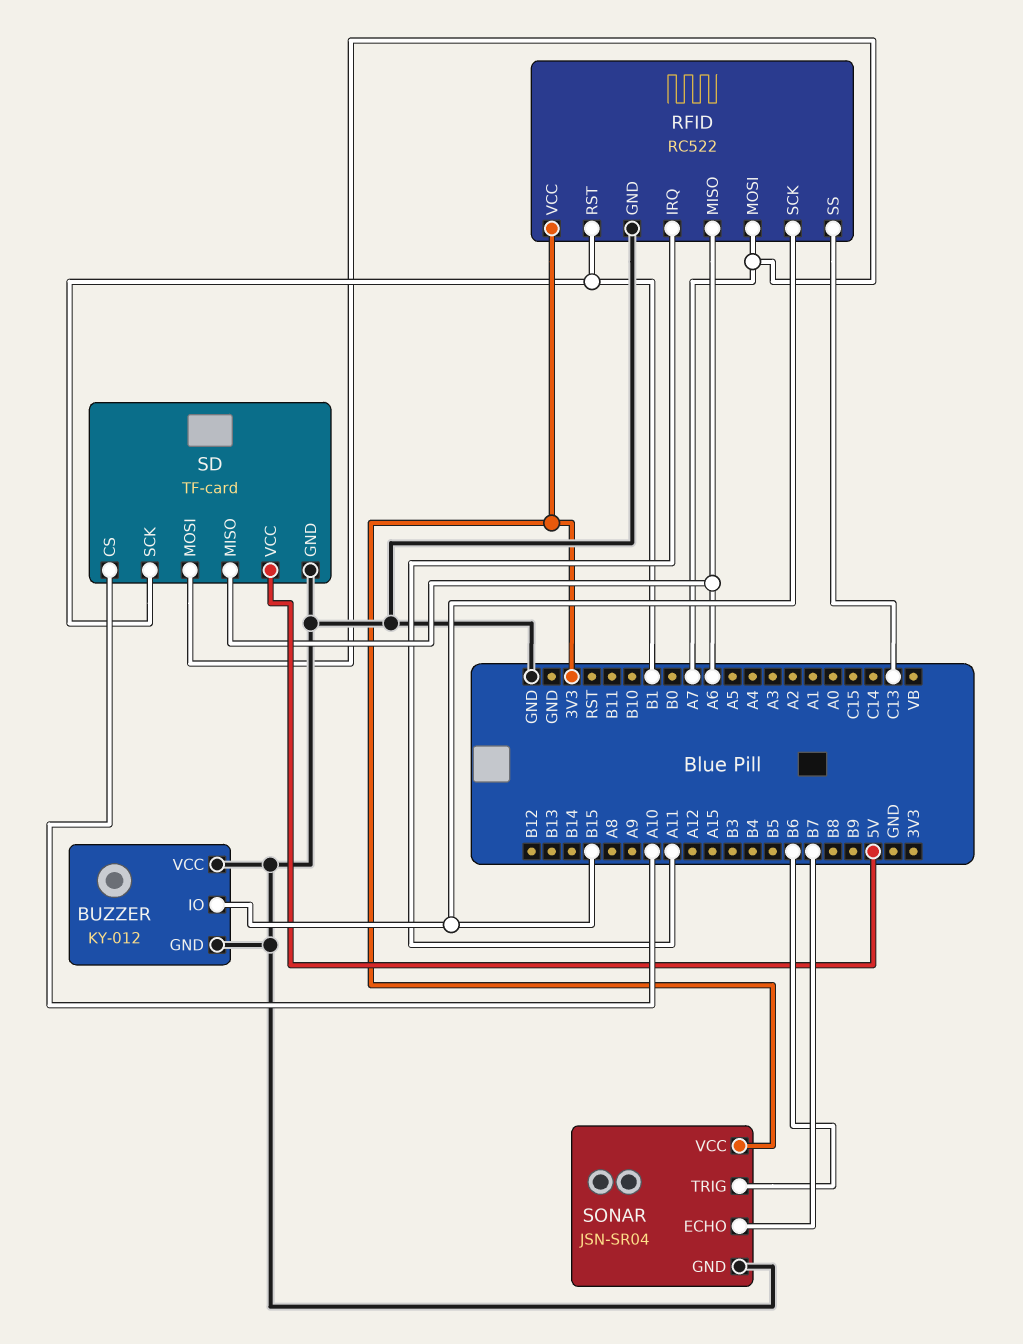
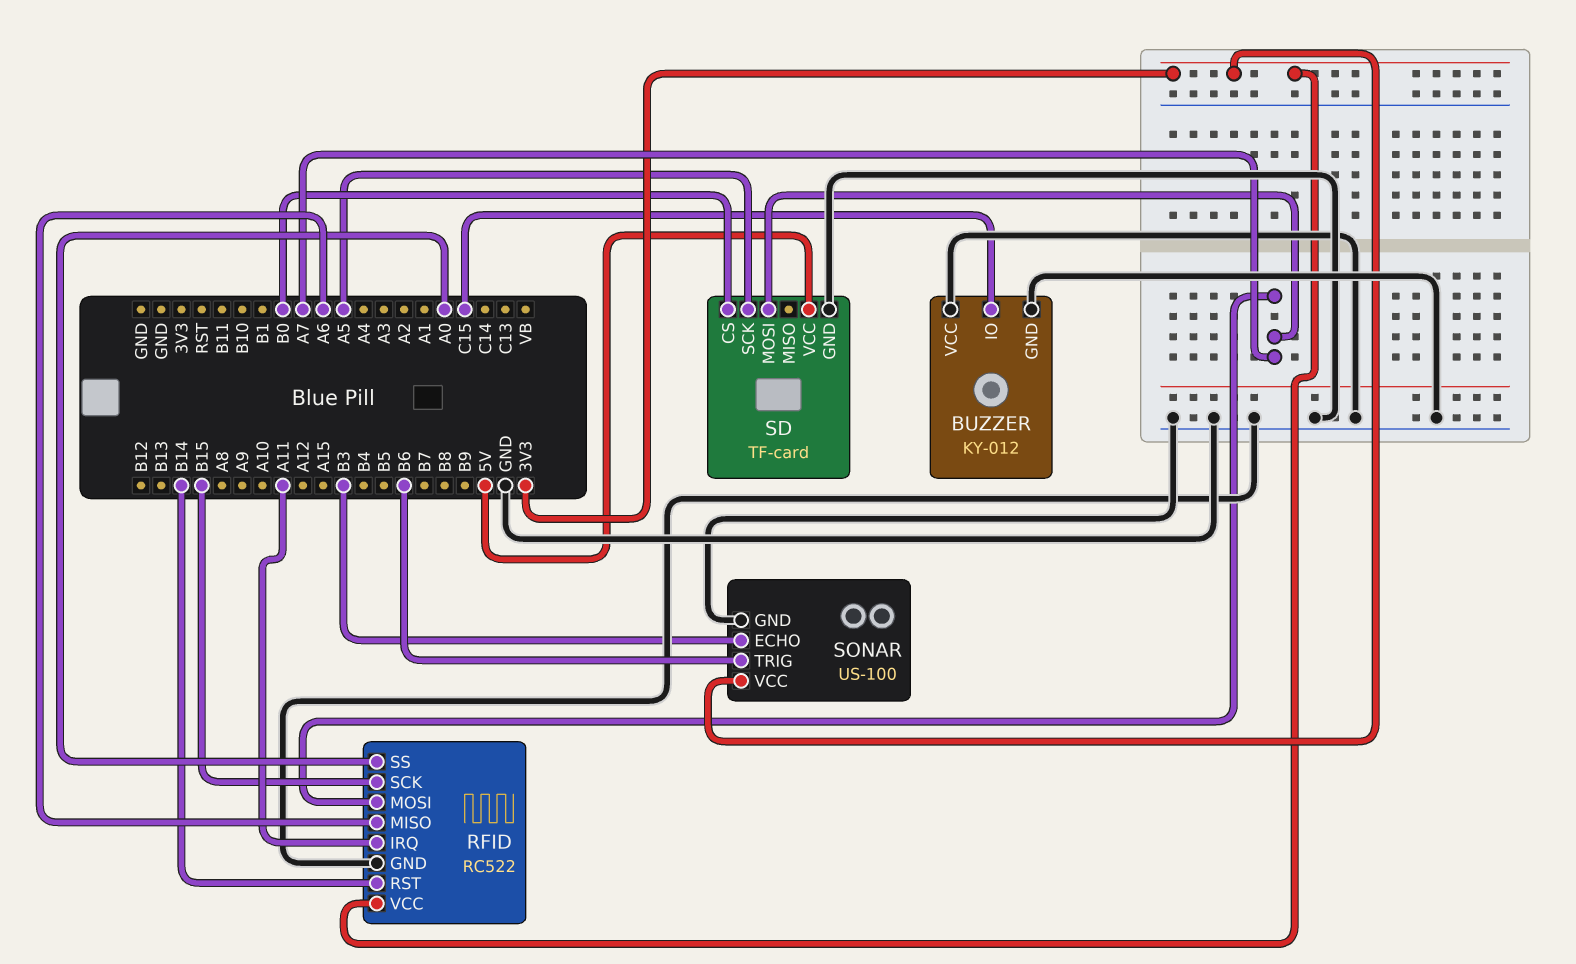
BUZZER pin IO: B15 -> C15
RFID pin RST: B1 -> B14
RFID pin SS: C13 -> A0
SD pin CS: A10 -> B0
SD pin MISO: A6 -> none
SD pin SCK: B1 -> A5
SONAR: JSN-SR04 -> US-100
SONAR pin ECHO: B7 -> B3

